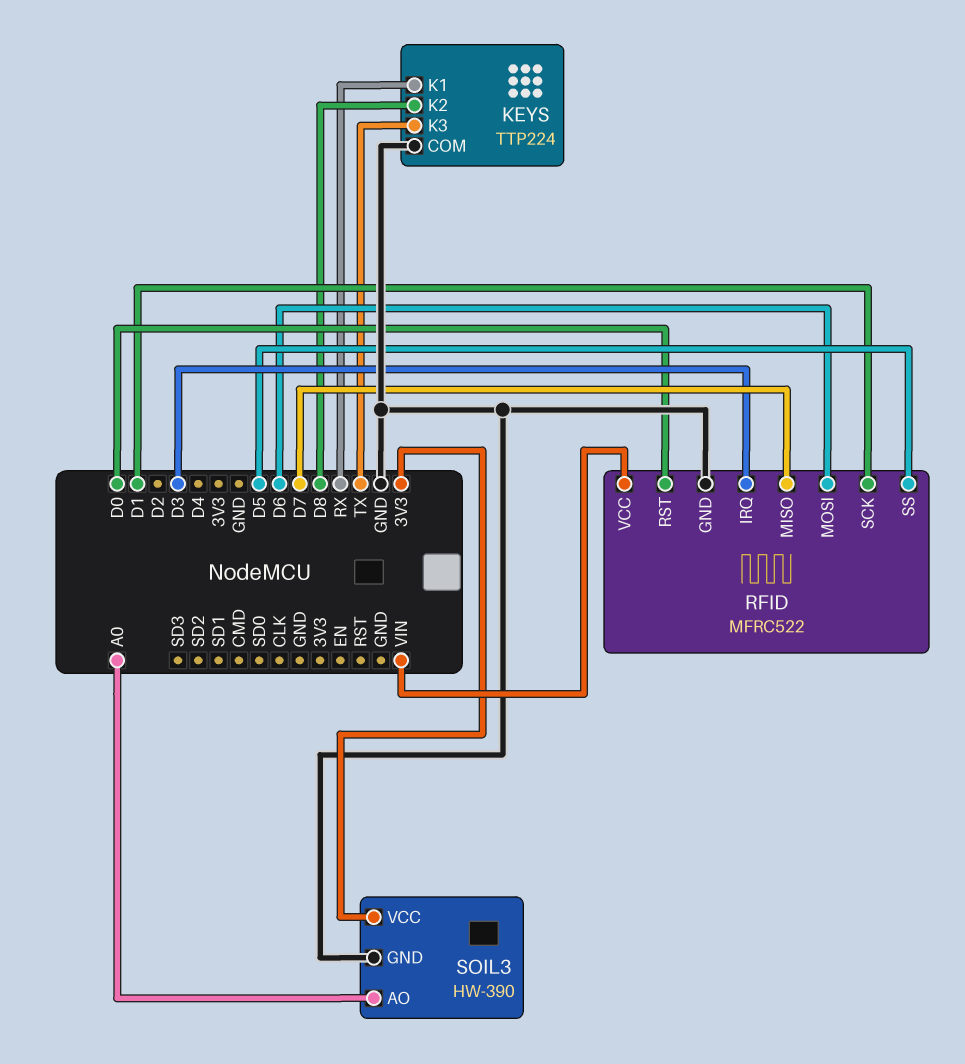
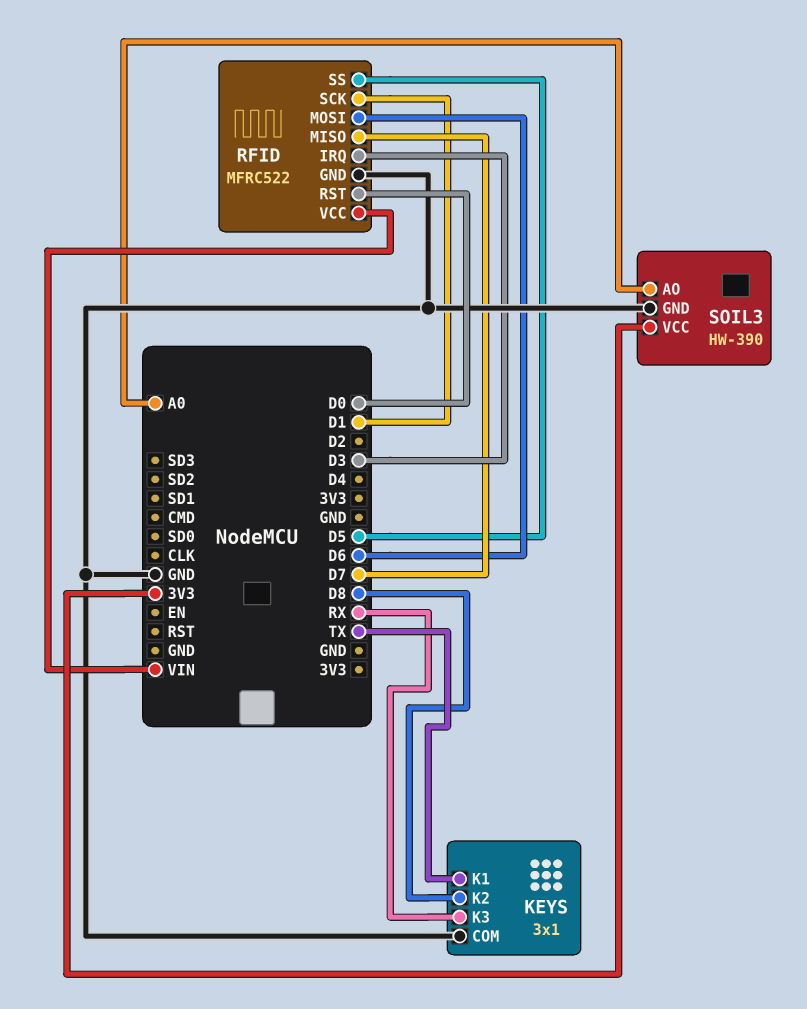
KEYS: TTP224 -> 3x1
KEYS pin K1: RX -> TX
KEYS pin K3: TX -> RX

